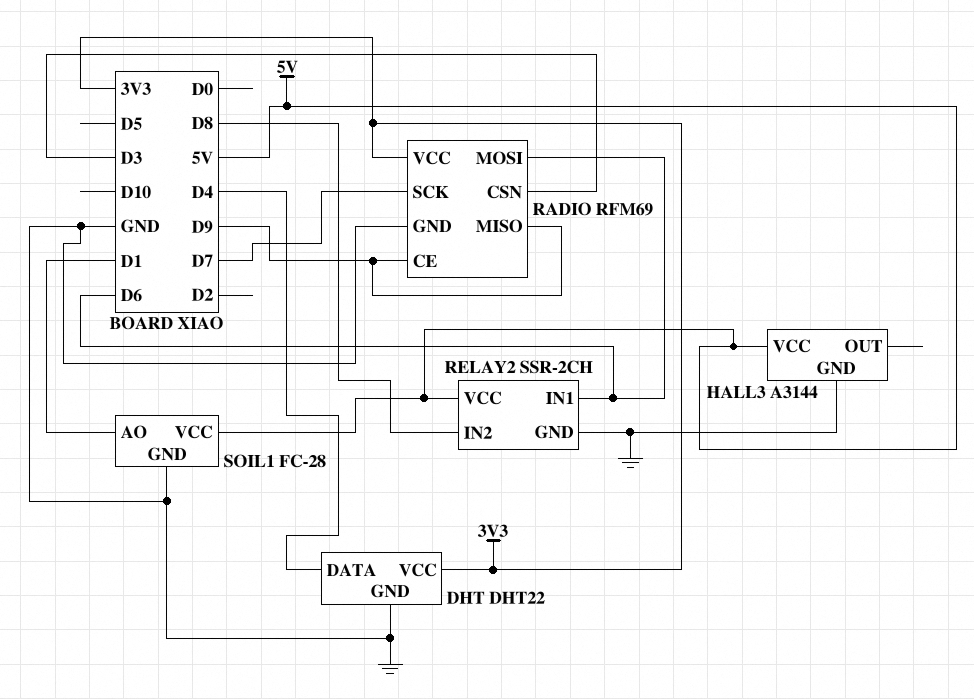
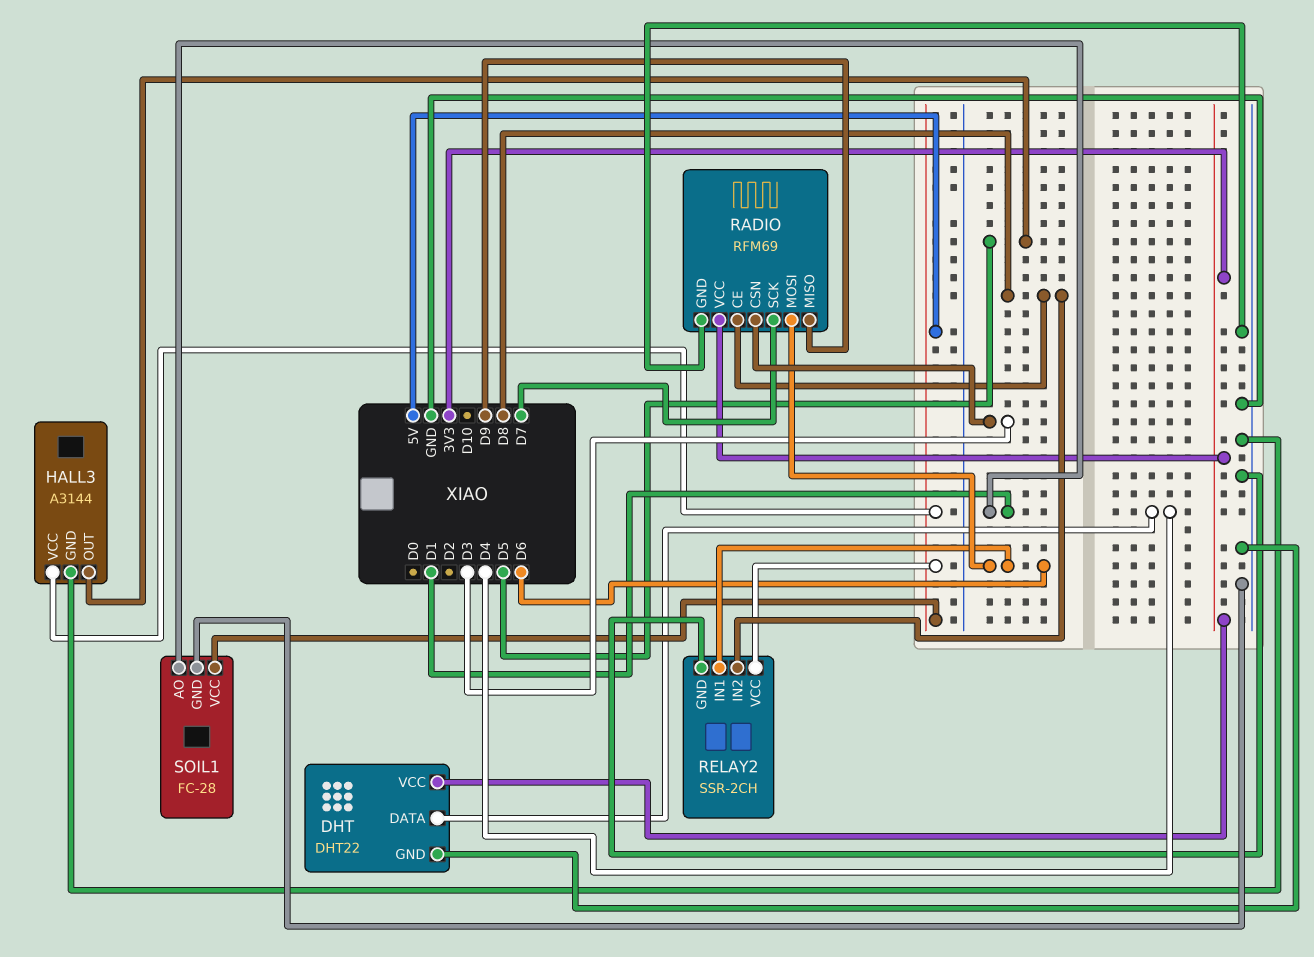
HALL3 pin OUT: none -> D5
RADIO pin CE: D9 -> D8

